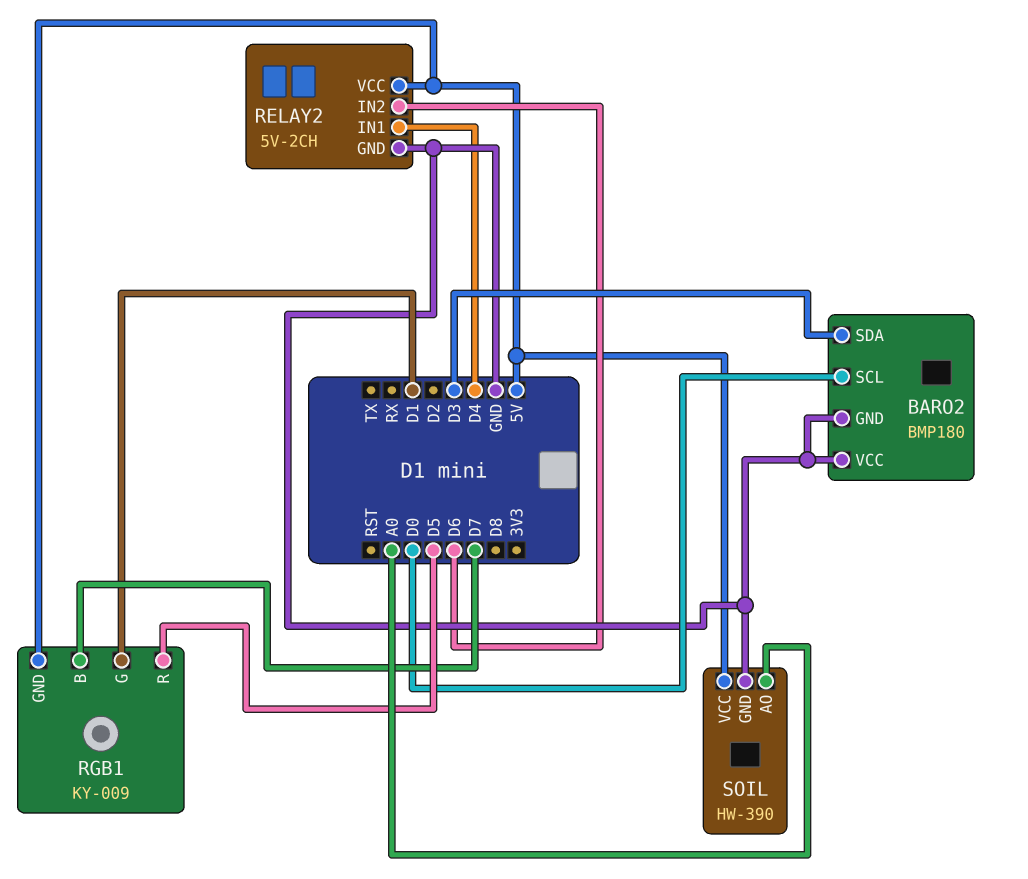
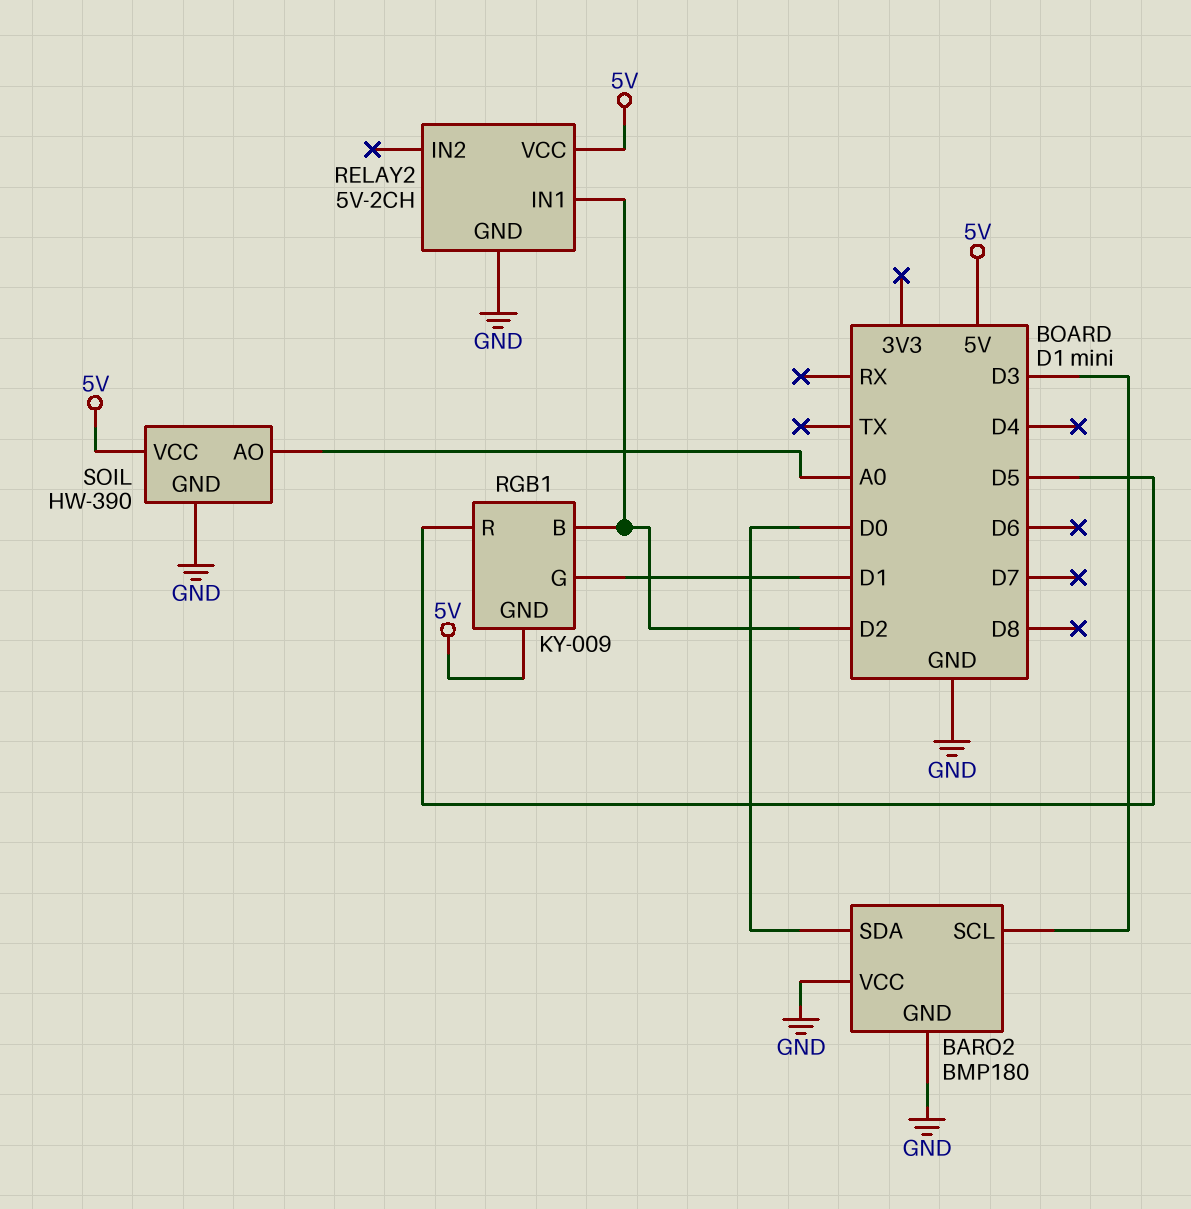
BARO2 pin SCL: D0 -> D3
BARO2 pin SDA: D3 -> D0
RELAY2 pin IN1: D4 -> D2
RELAY2 pin IN2: D6 -> none
RGB1 pin B: D7 -> D2

